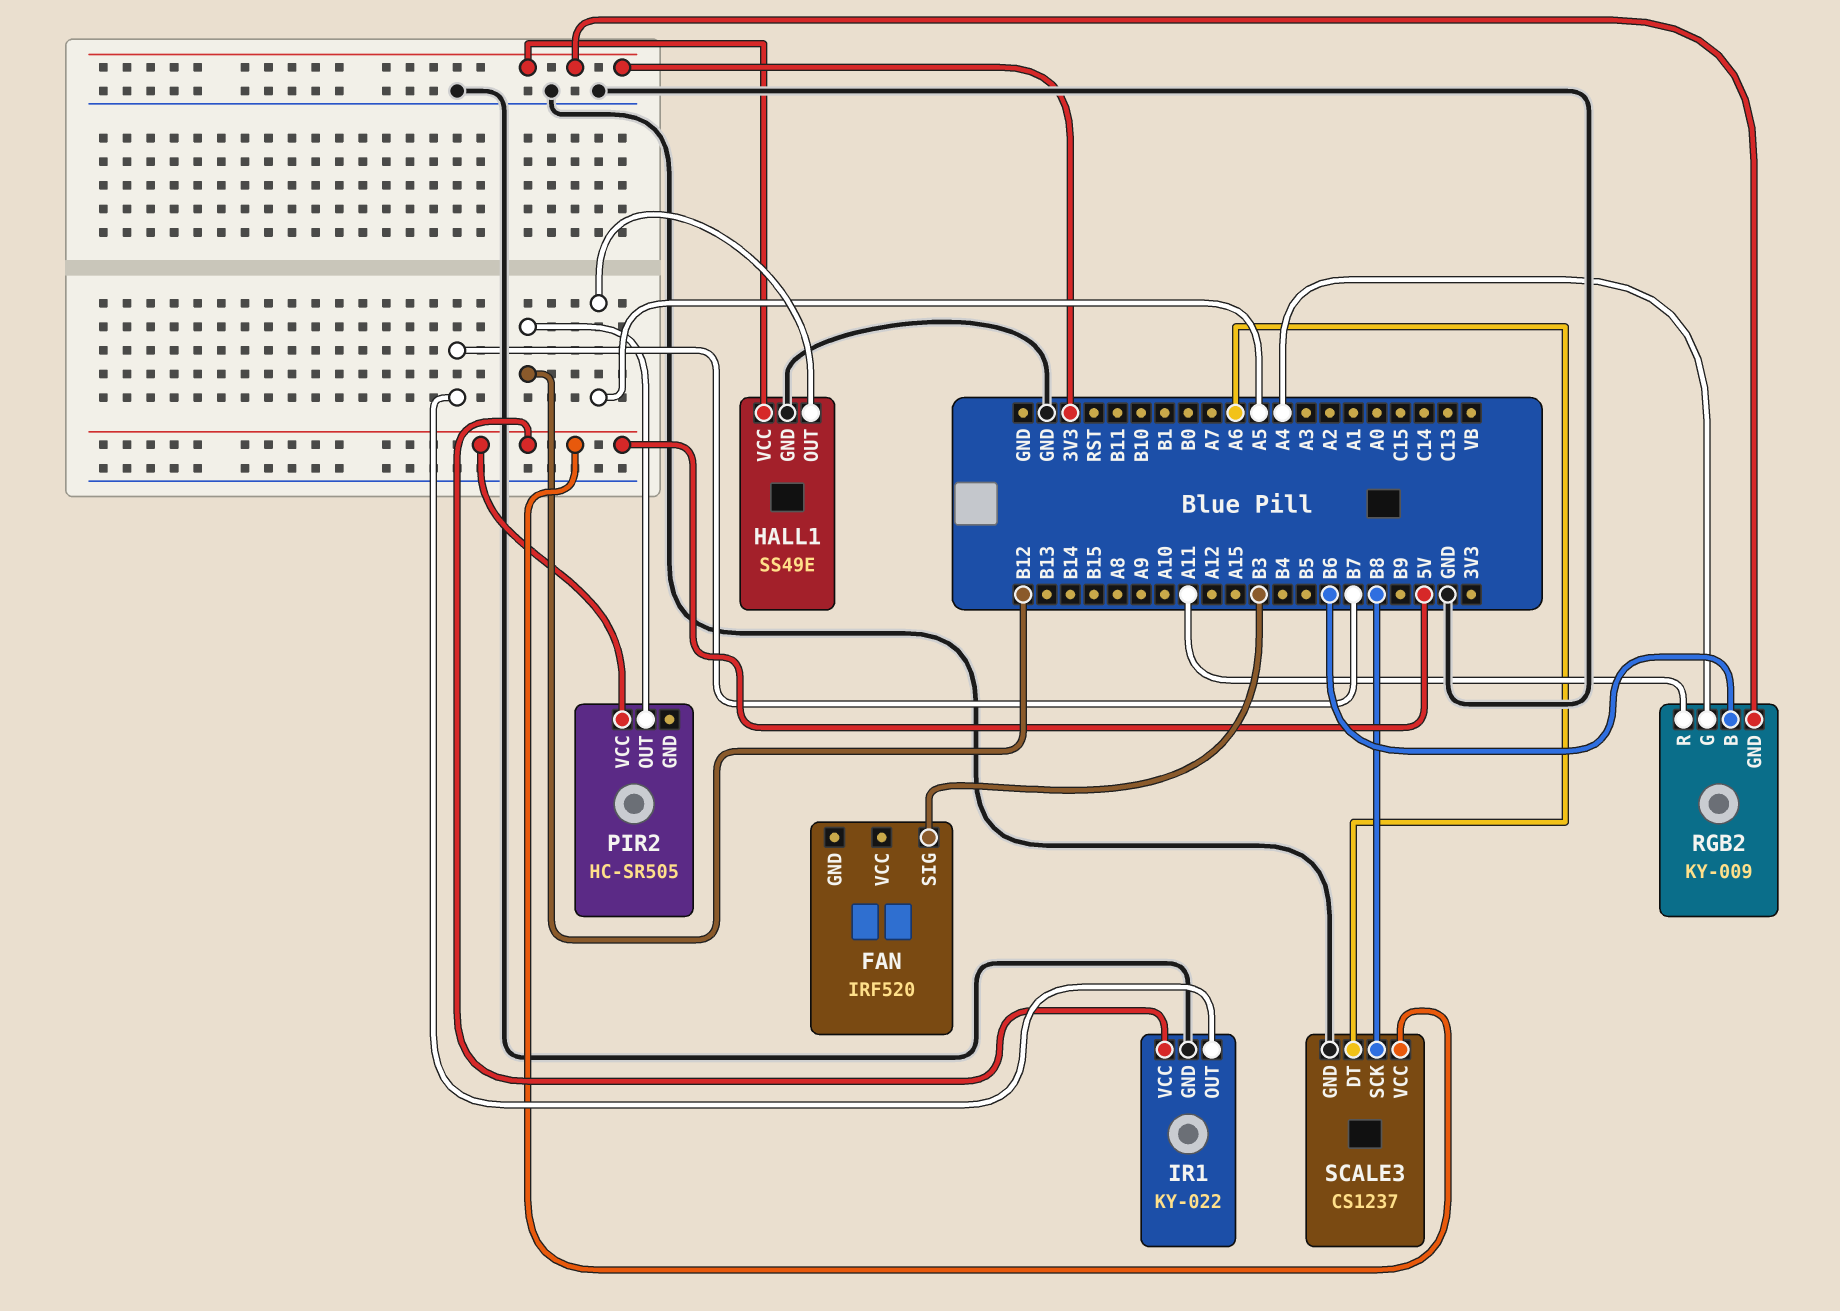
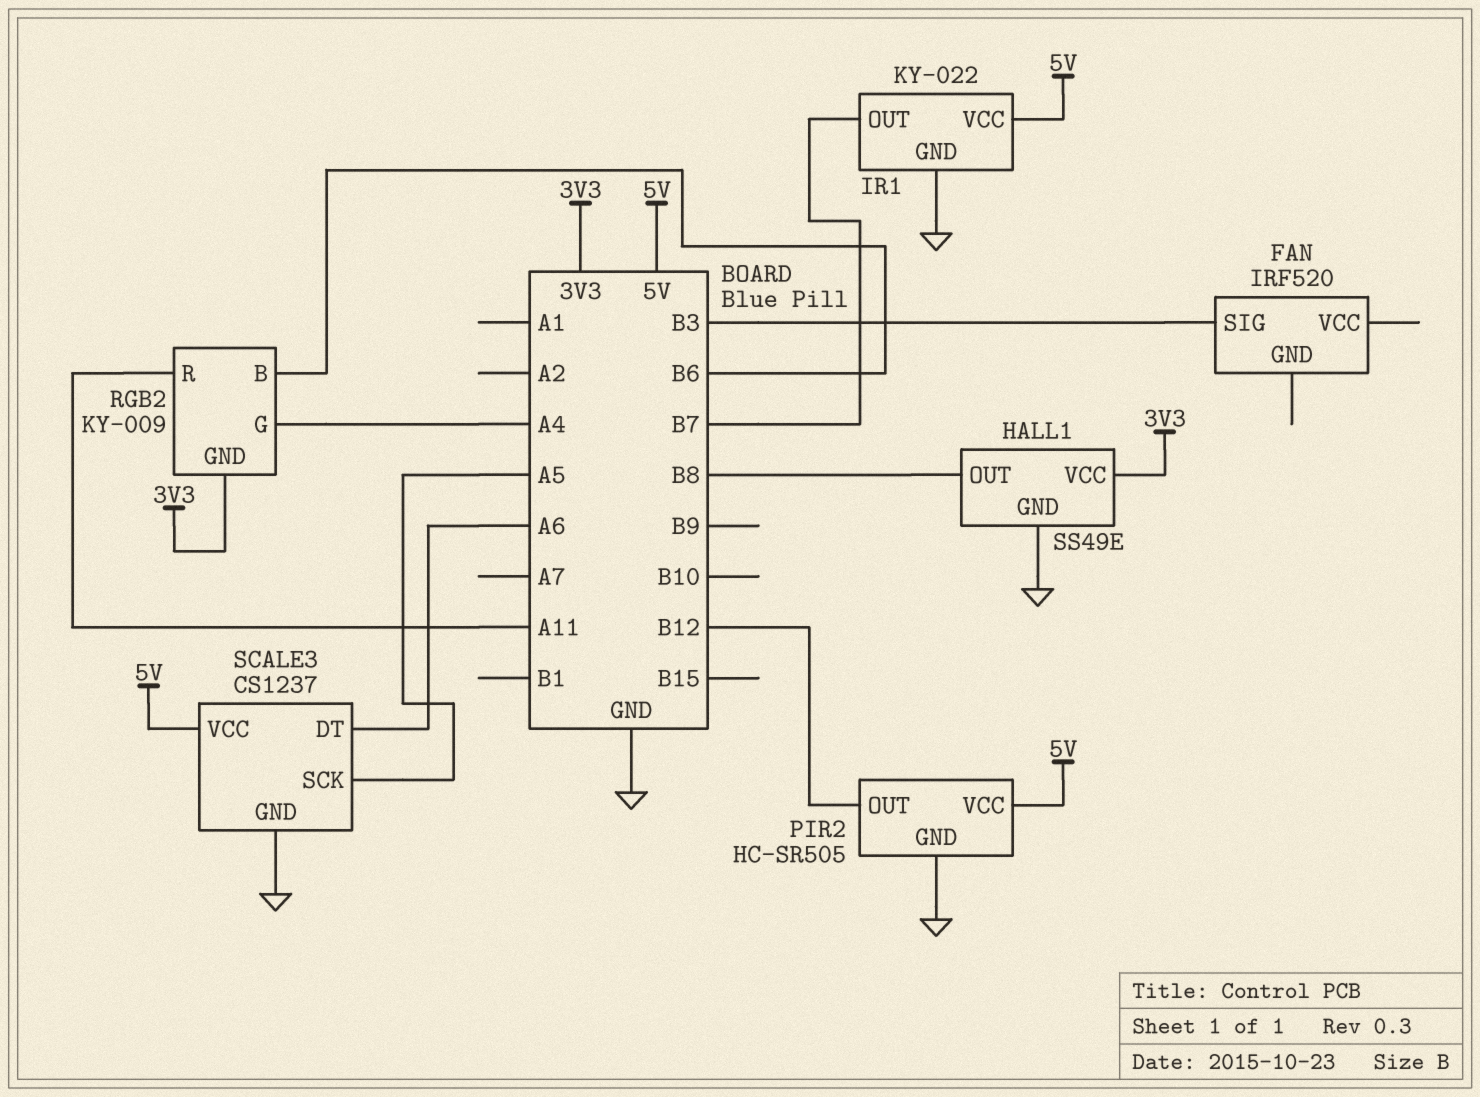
HALL1 pin OUT: A5 -> B8
PIR2 pin GND: none -> GND
SCALE3 pin SCK: B8 -> A5

